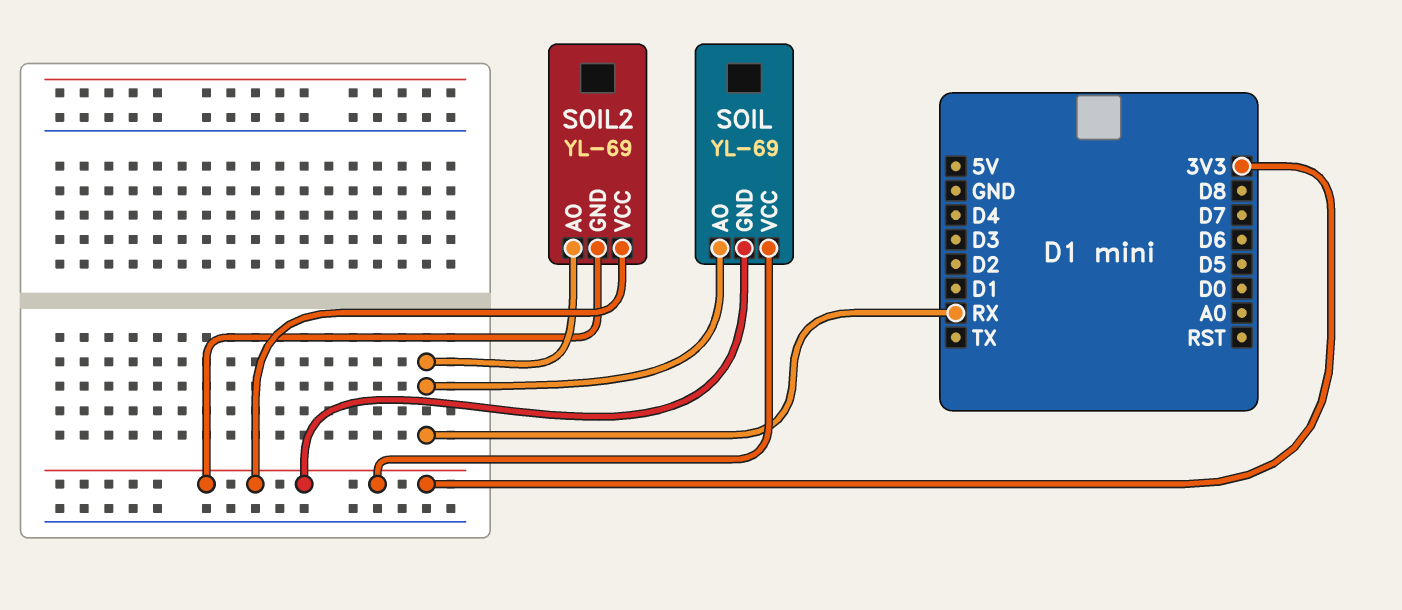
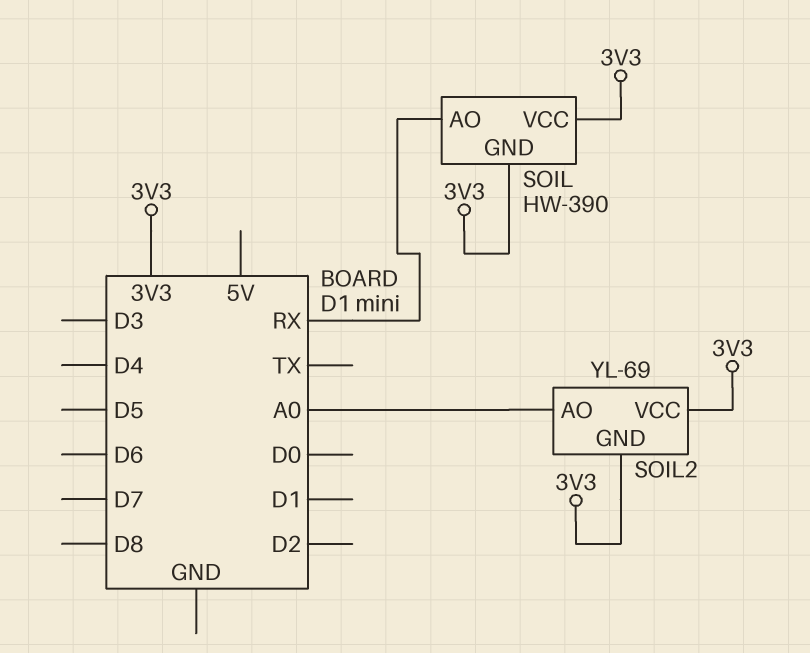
SOIL: YL-69 -> HW-390
SOIL2 pin AO: RX -> A0

